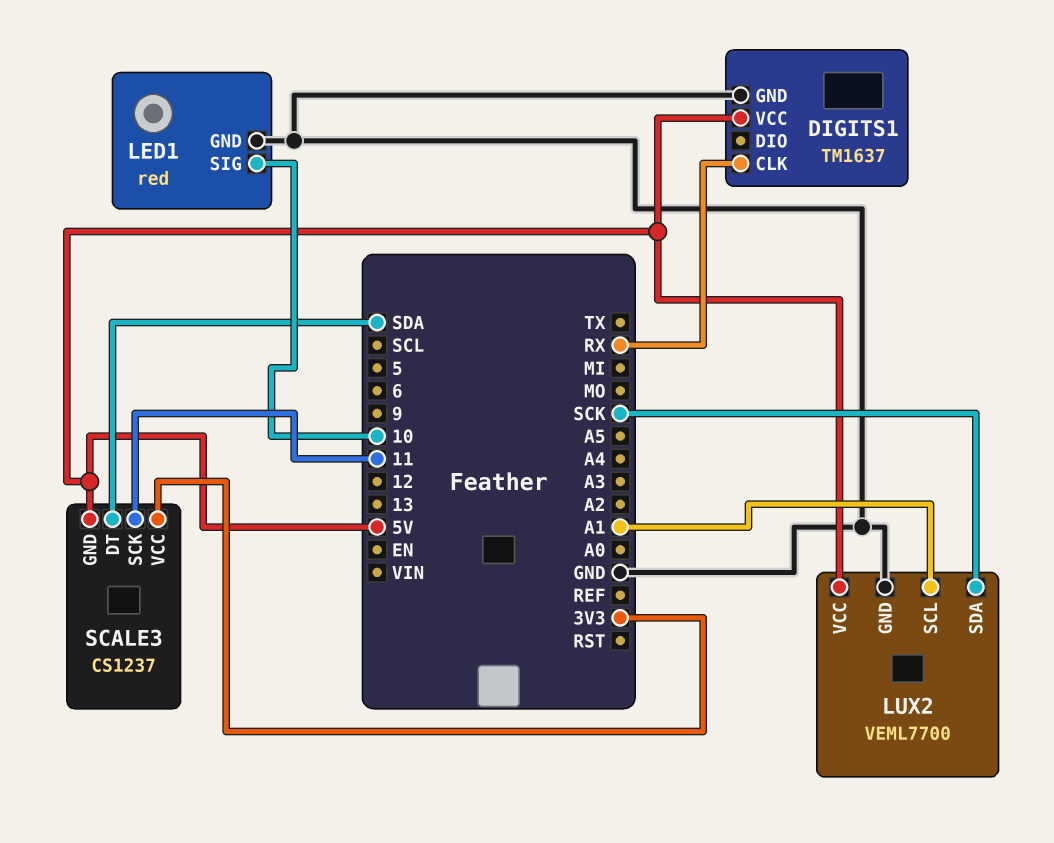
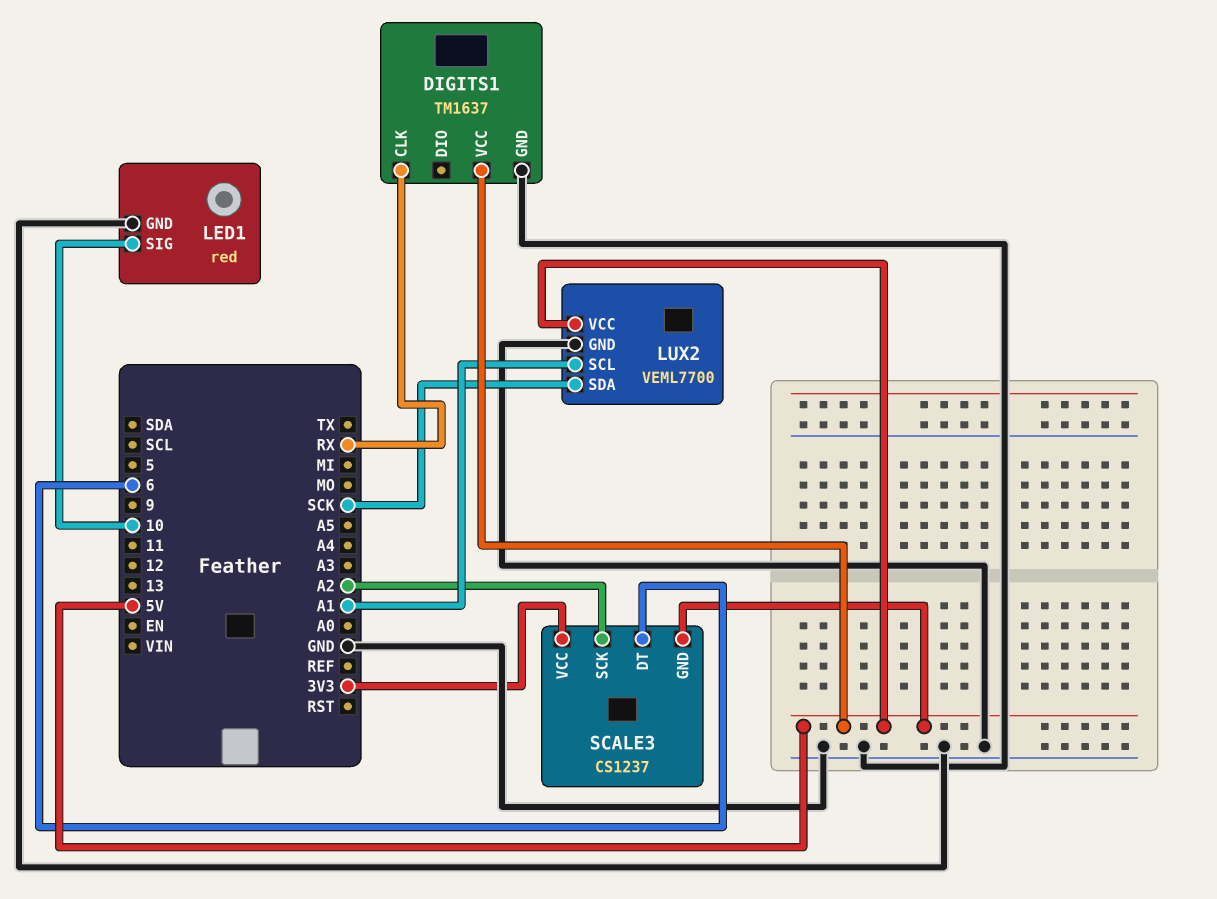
SCALE3 pin DT: SDA -> 6
SCALE3 pin SCK: 11 -> A2

